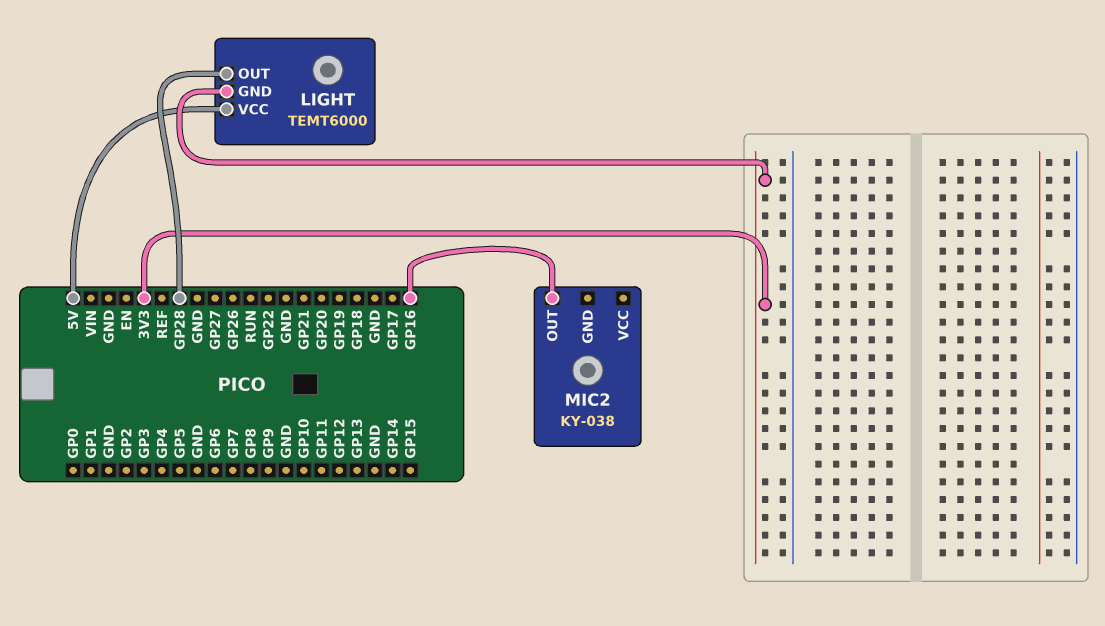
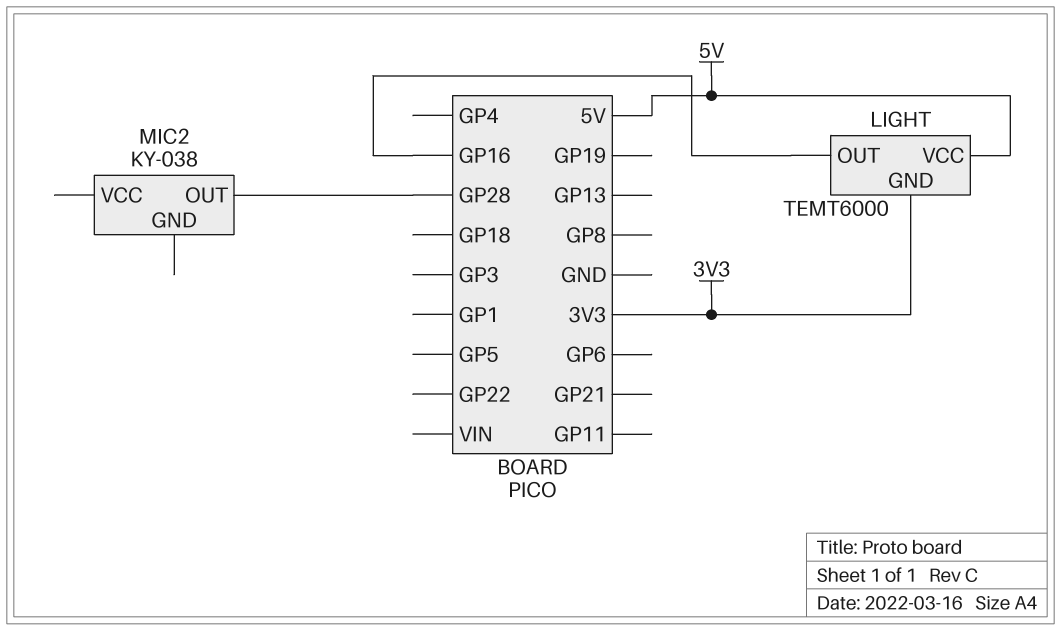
LIGHT pin OUT: GP28 -> GP16
MIC2 pin OUT: GP16 -> GP28

